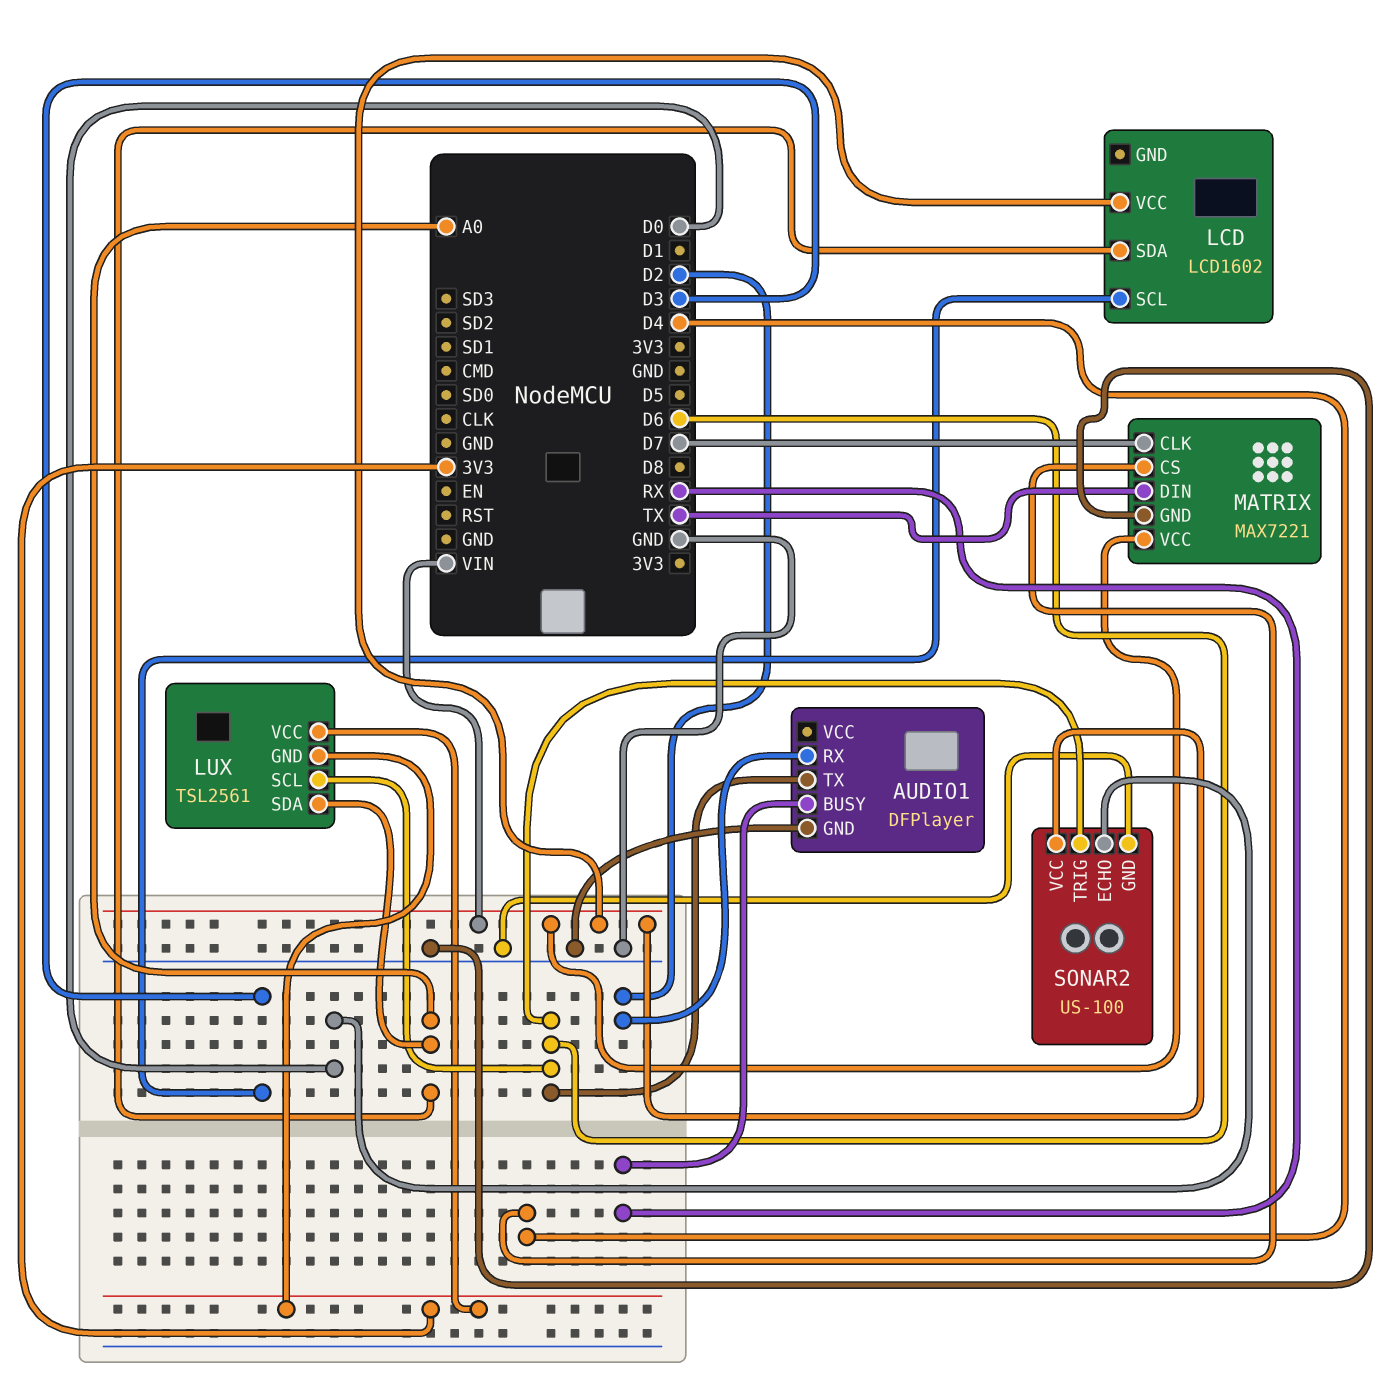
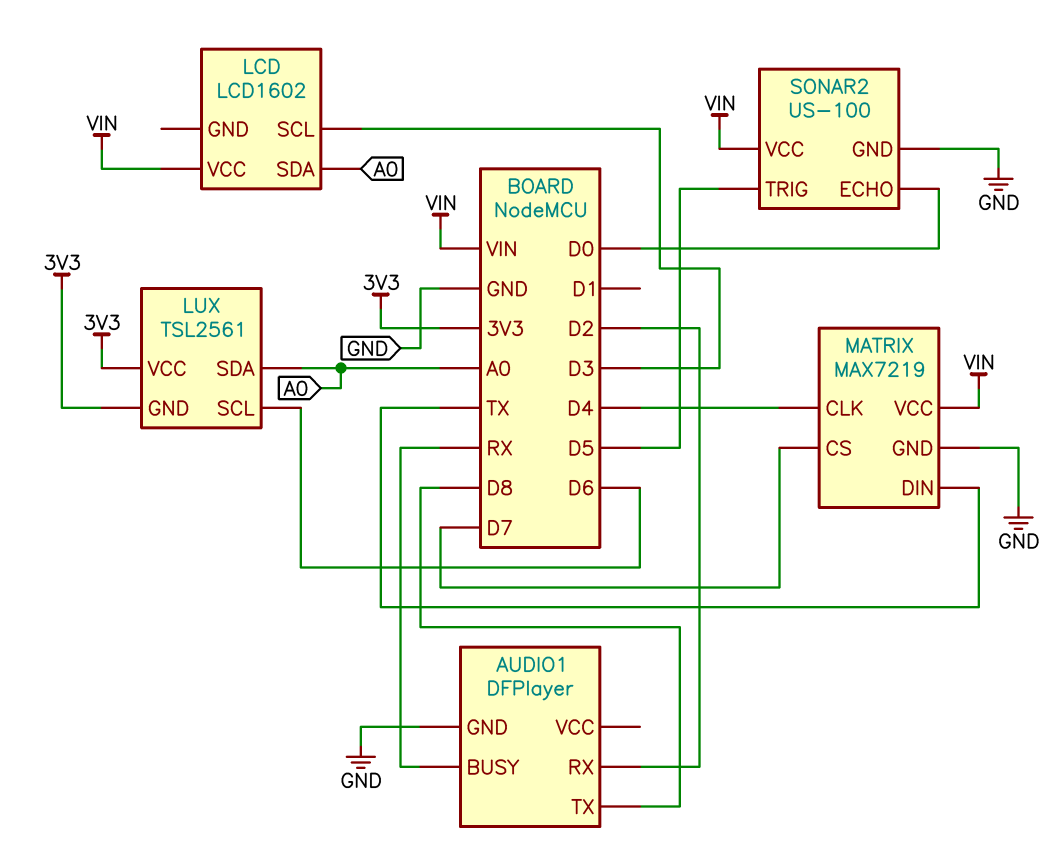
AUDIO1 pin TX: D6 -> D8
MATRIX: MAX7221 -> MAX7219
MATRIX pin CLK: D7 -> D4
MATRIX pin CS: D4 -> D7
SONAR2 pin TRIG: D6 -> D5

